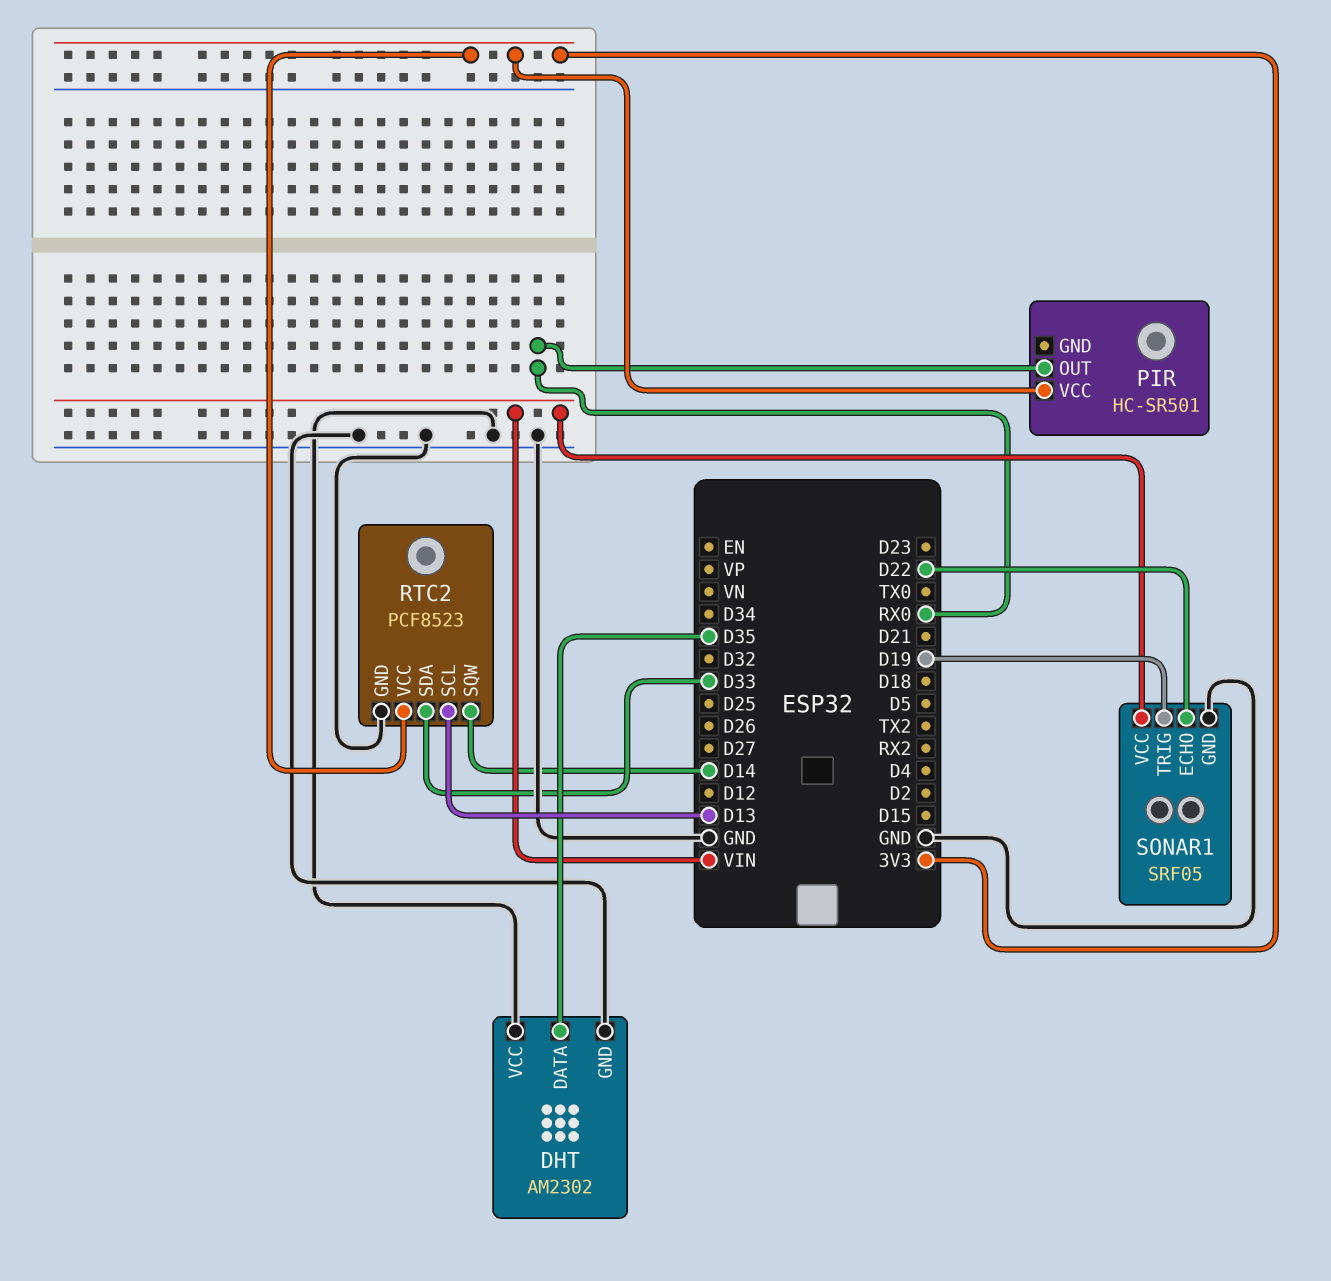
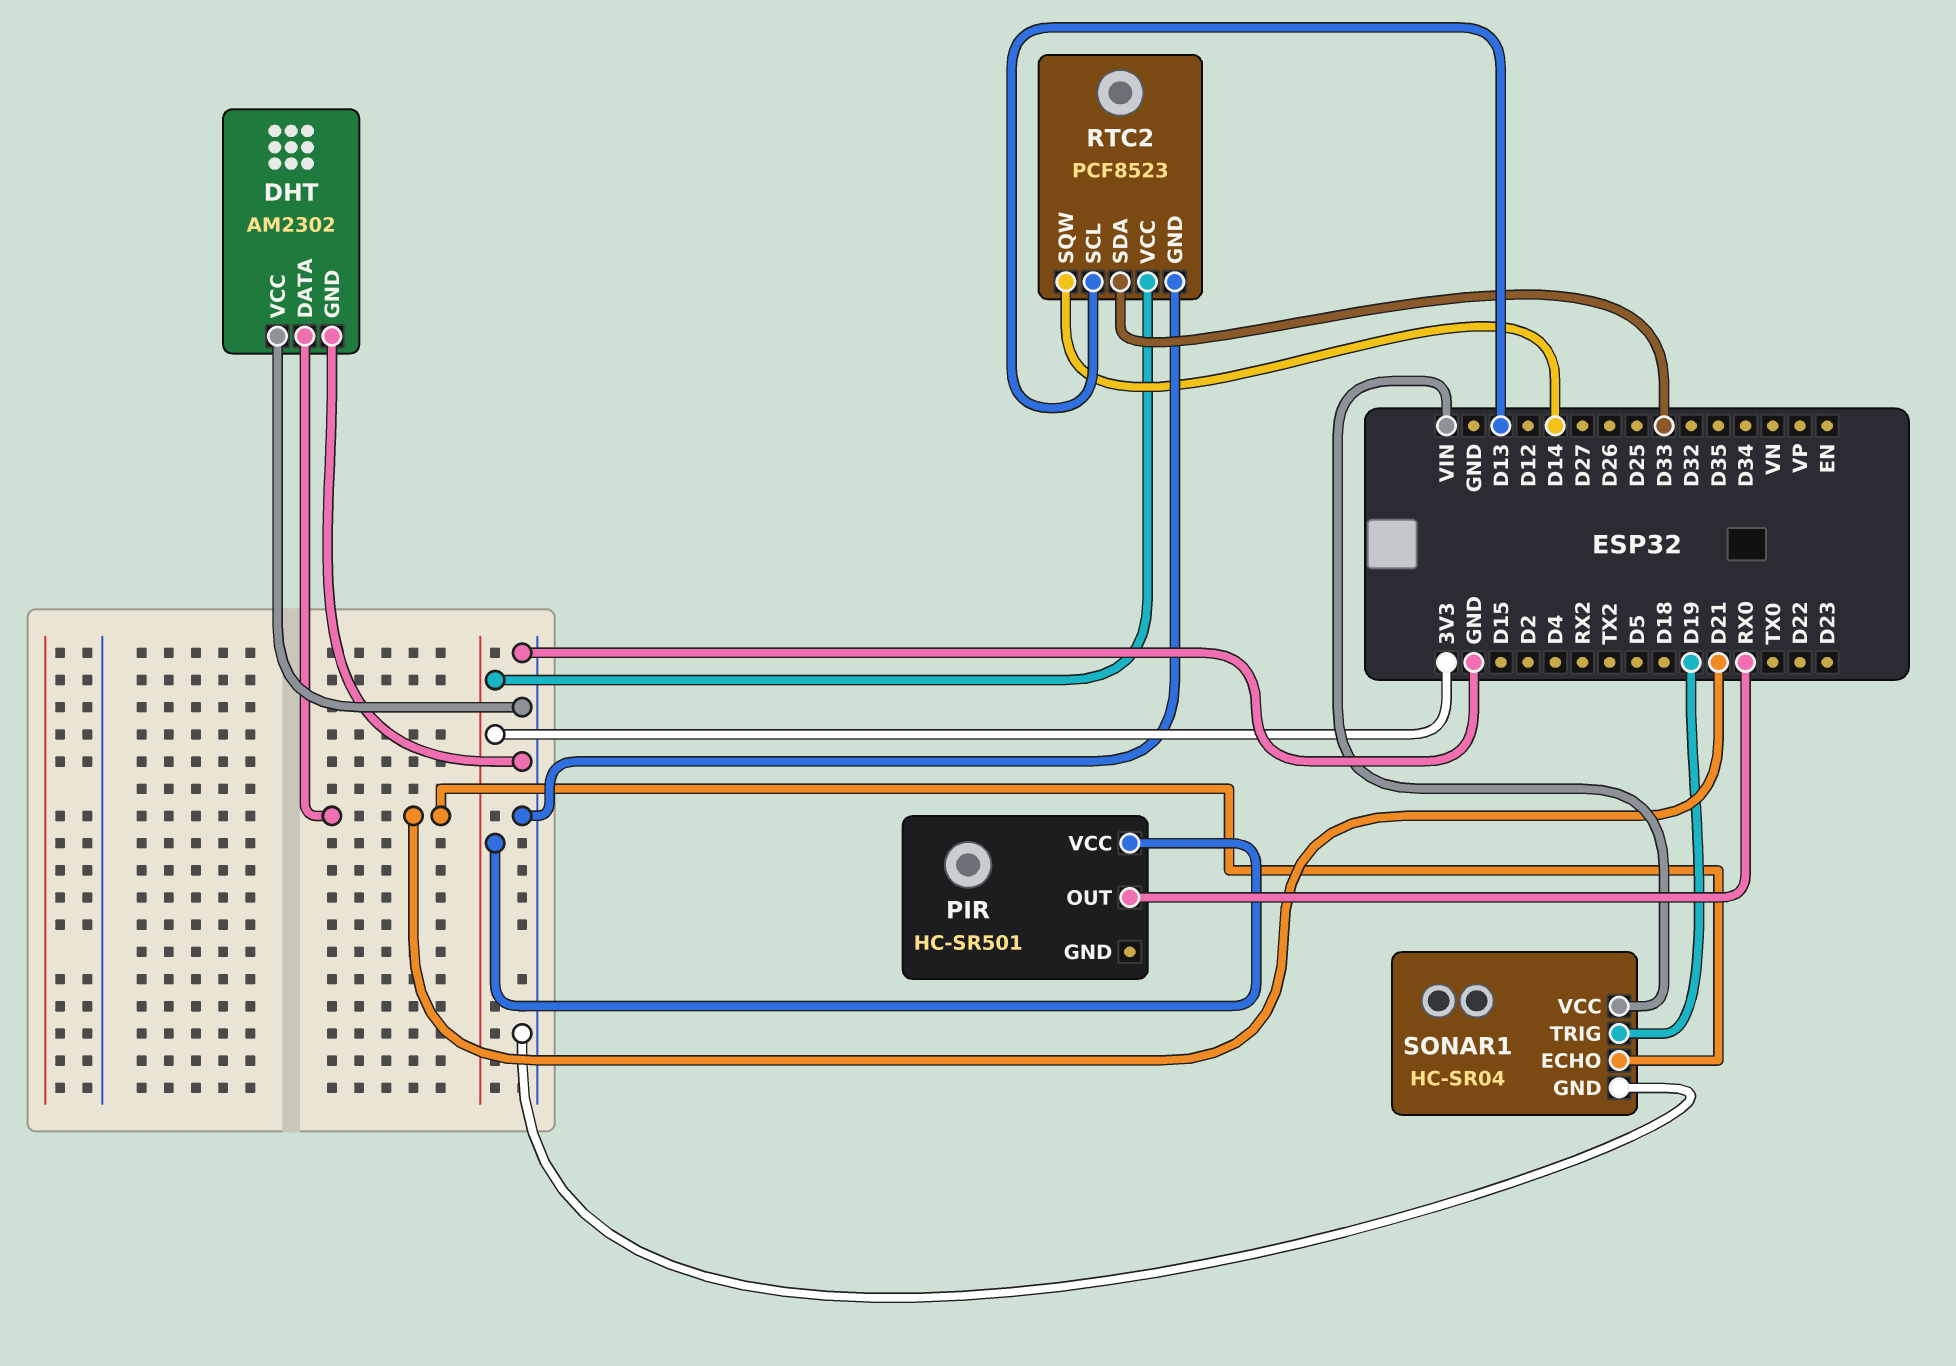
DHT pin DATA: D35 -> D21
SONAR1: SRF05 -> HC-SR04
SONAR1 pin ECHO: D22 -> D21

